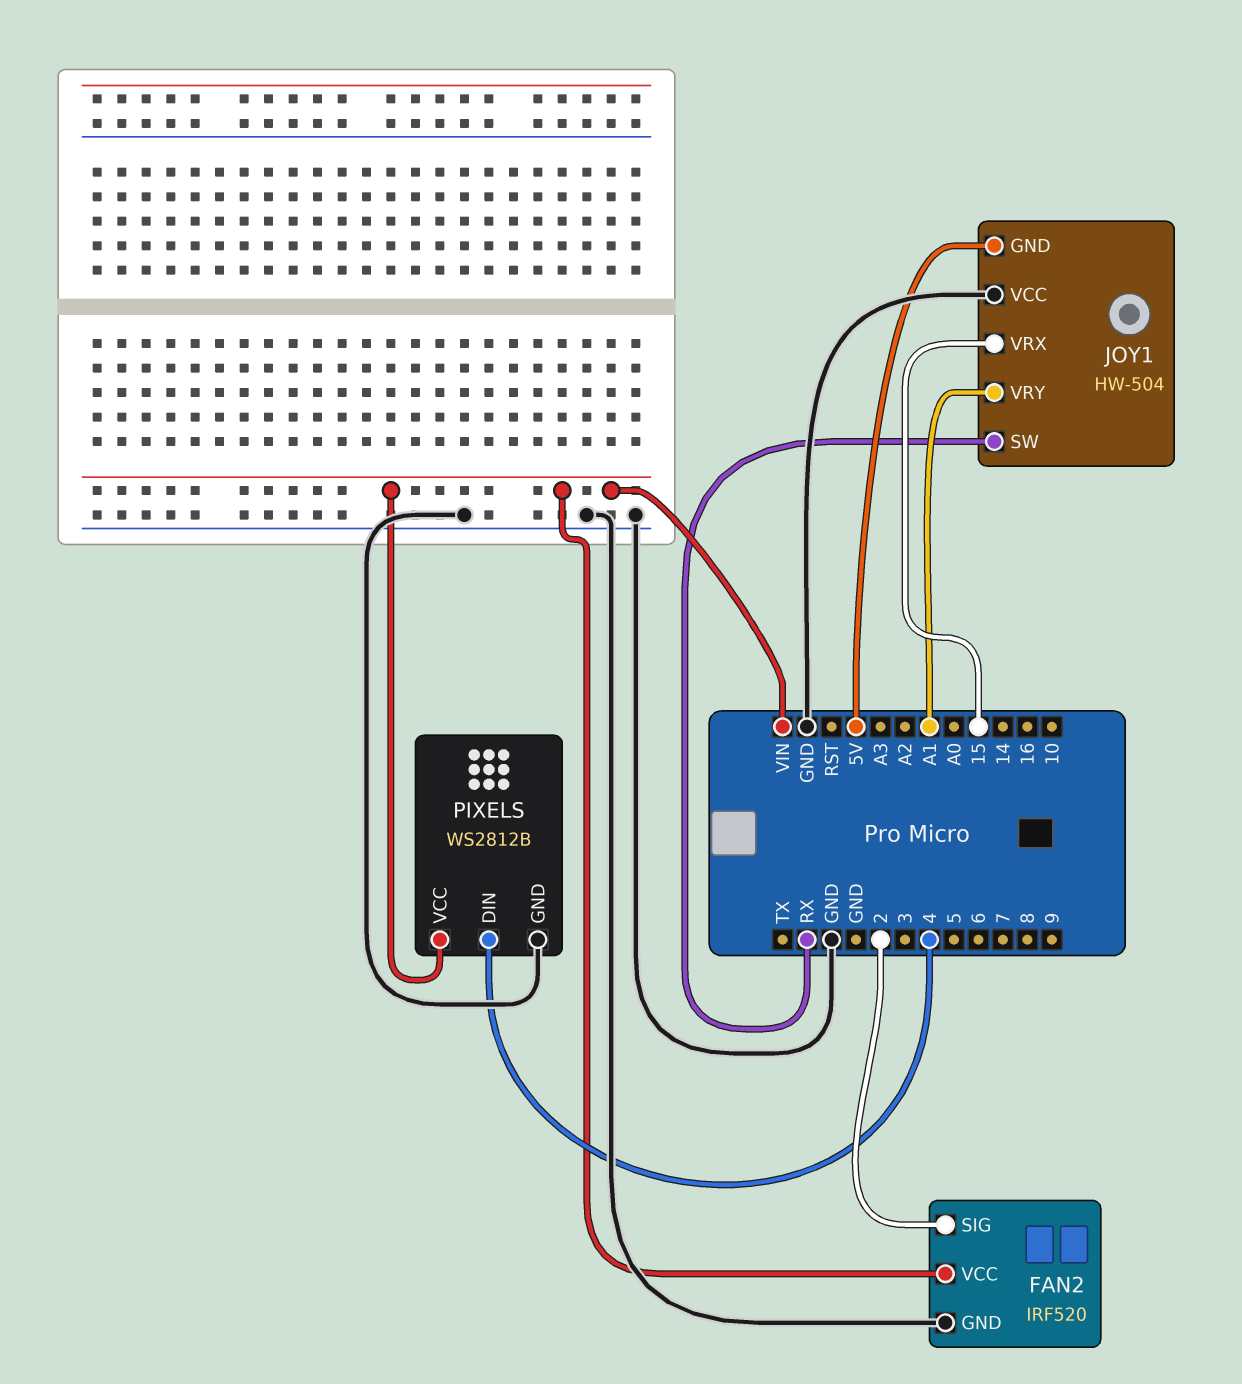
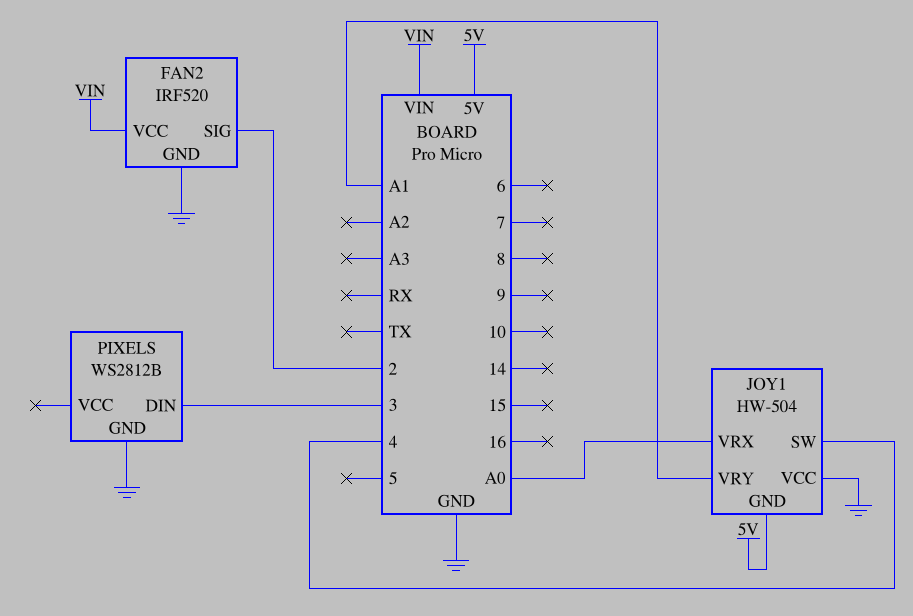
JOY1 pin SW: RX -> 4
JOY1 pin VRX: 15 -> A0
PIXELS pin DIN: 4 -> 3
PIXELS pin VCC: VIN -> none

